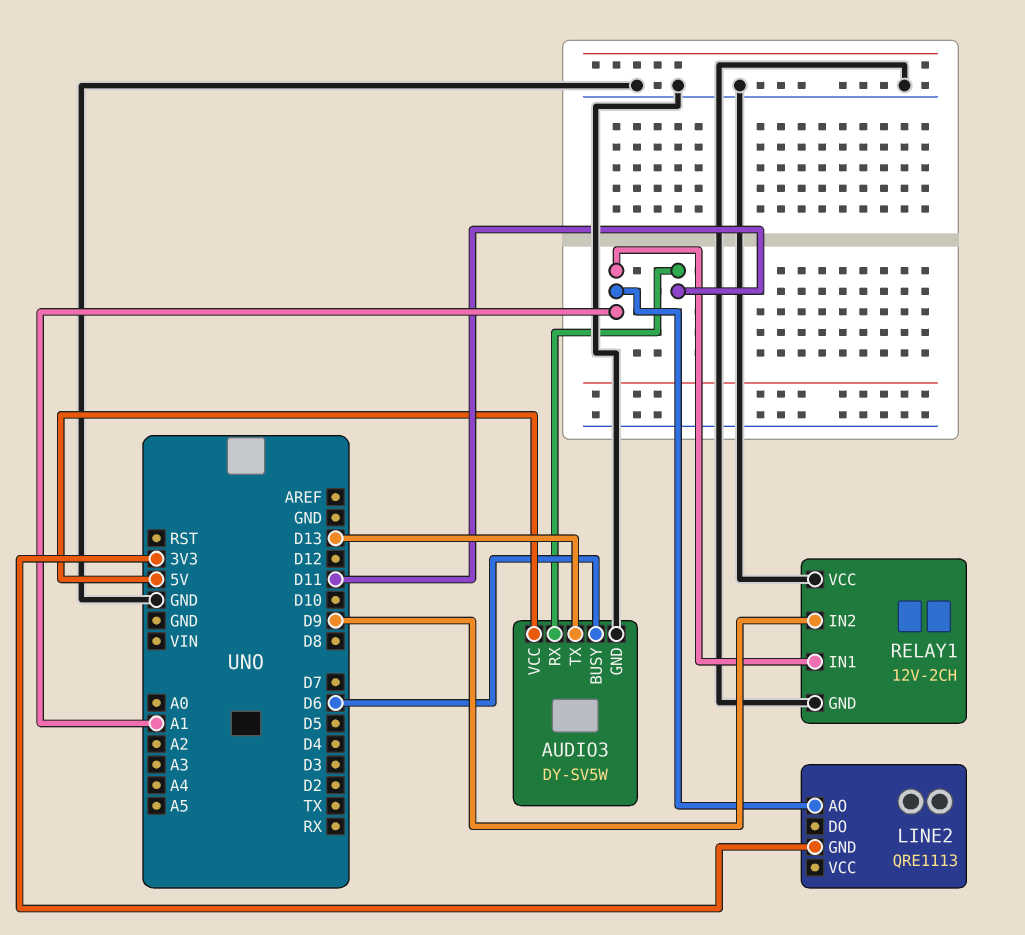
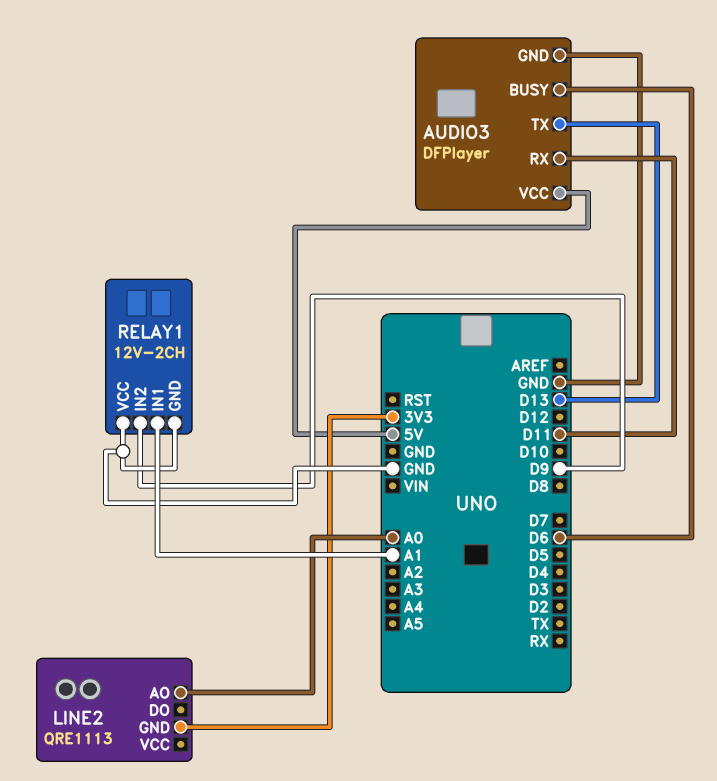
AUDIO3: DY-SV5W -> DFPlayer
LINE2 pin AO: A1 -> A0

